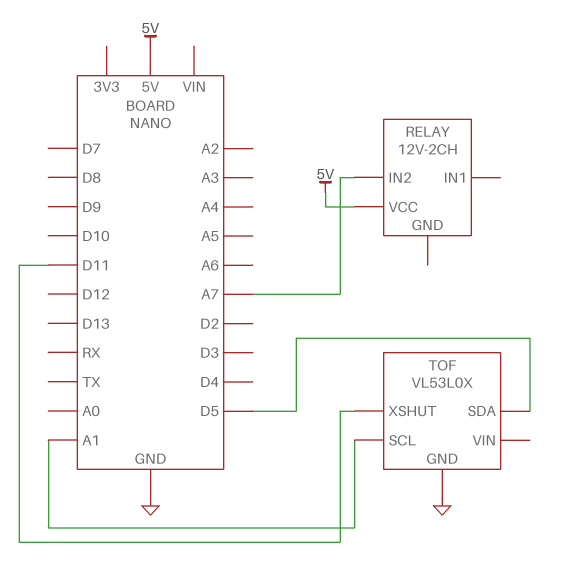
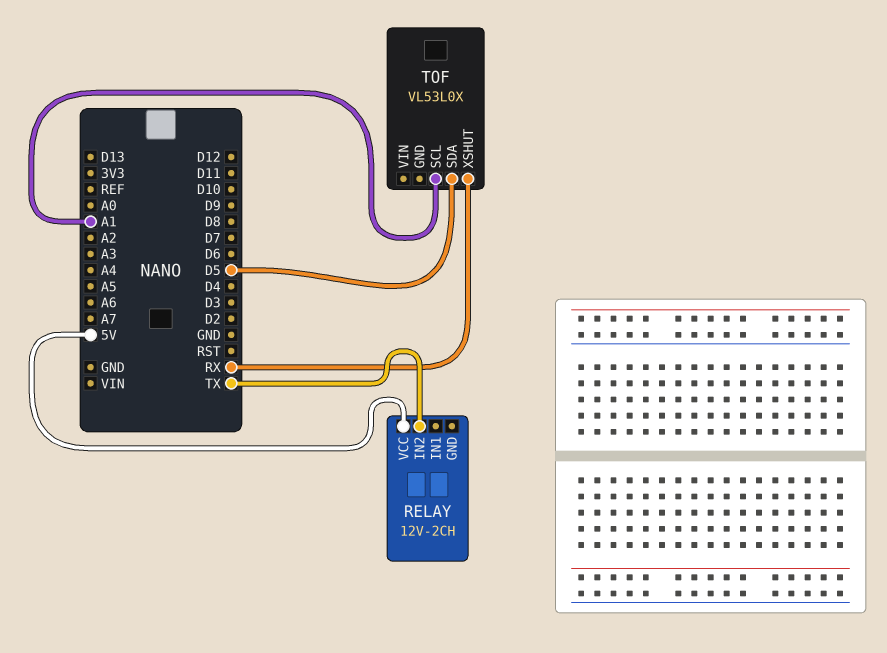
RELAY pin IN2: A7 -> TX
TOF pin GND: GND -> none
TOF pin XSHUT: D11 -> RX

